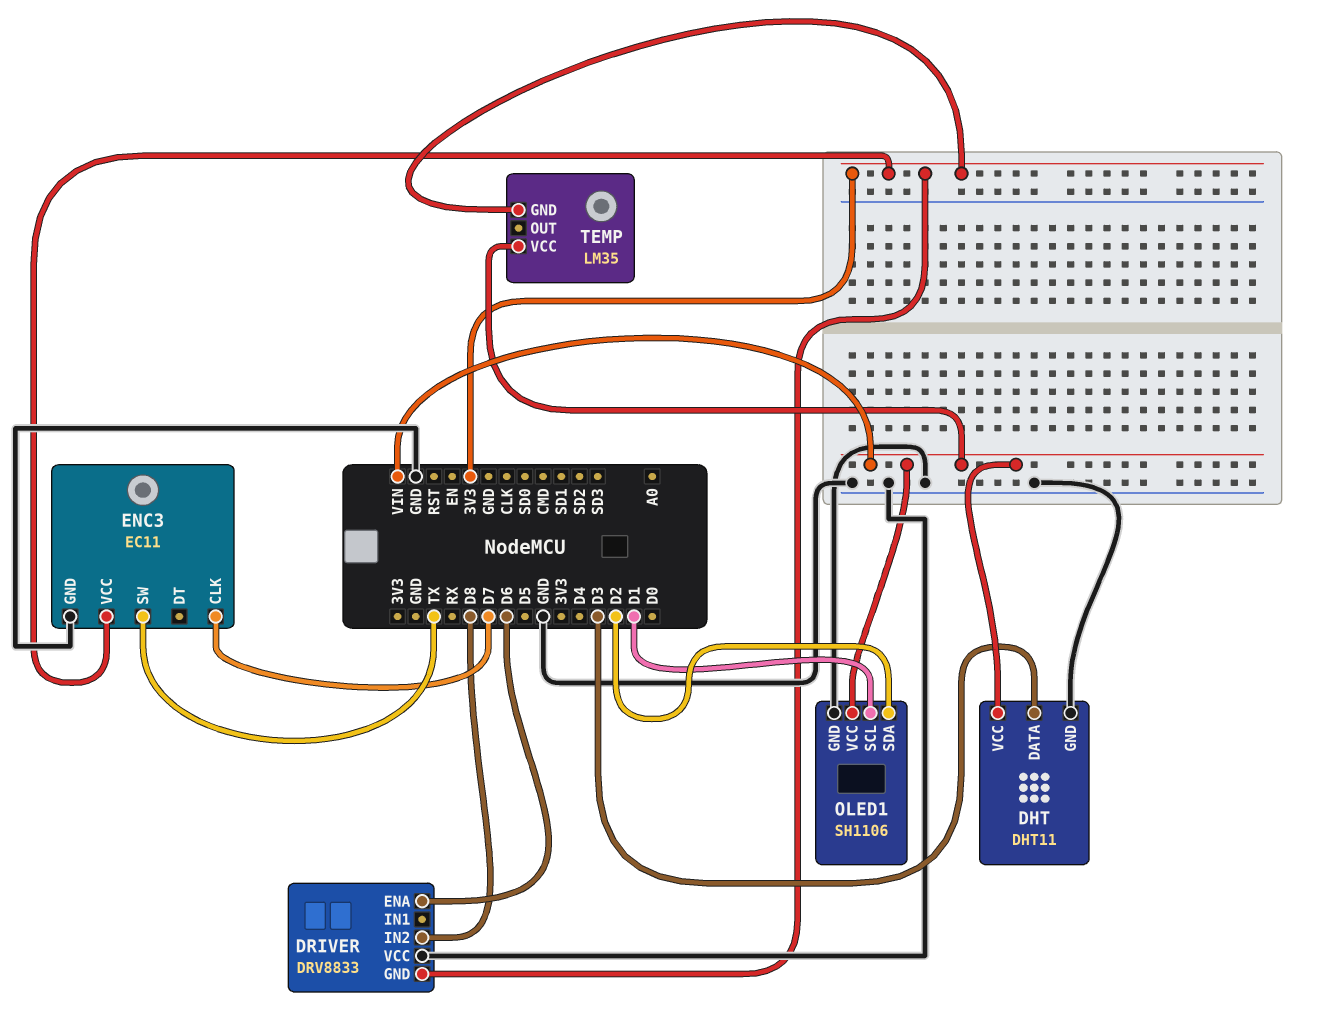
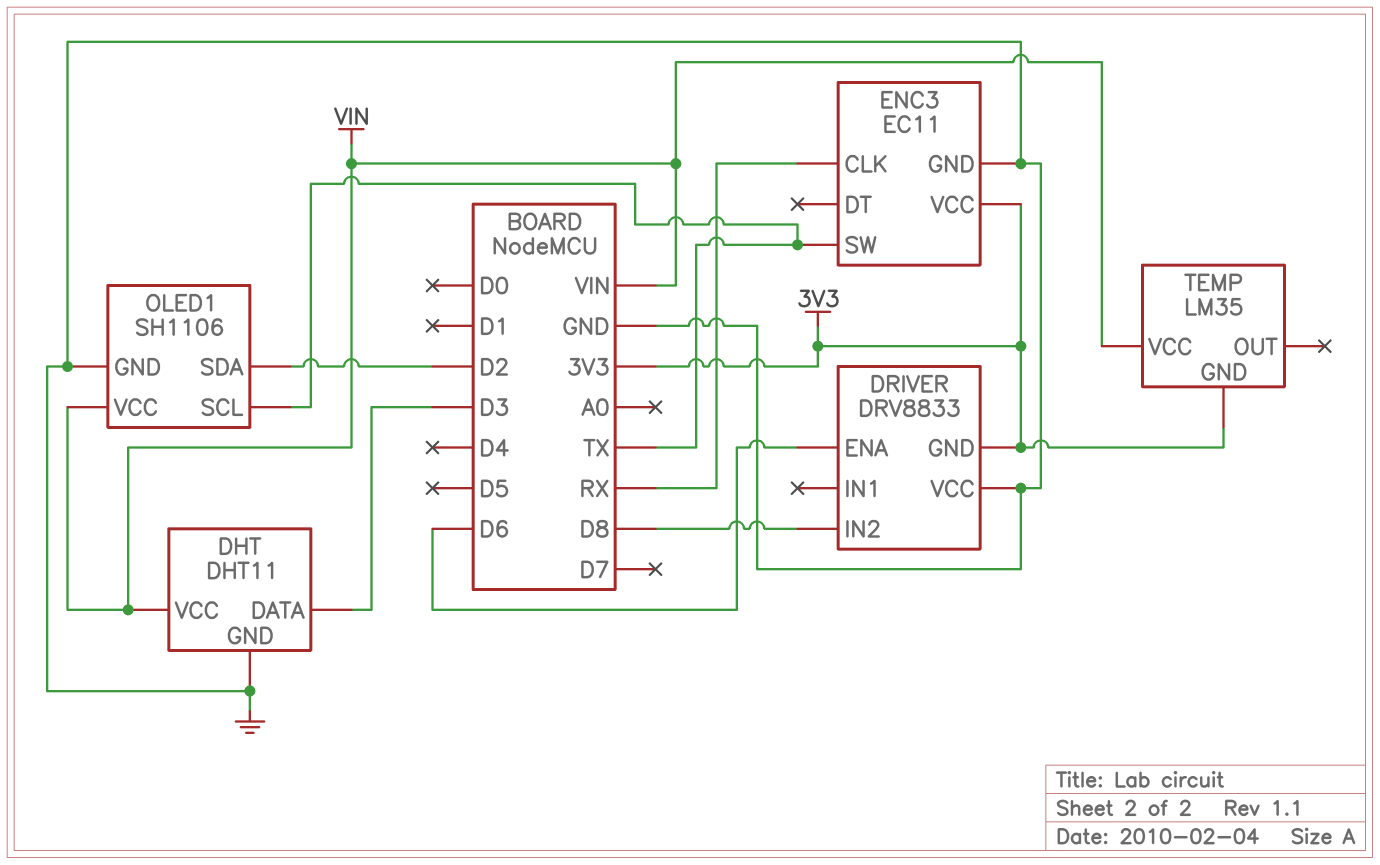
ENC3 pin CLK: D7 -> RX
OLED1 pin SCL: D1 -> TX

